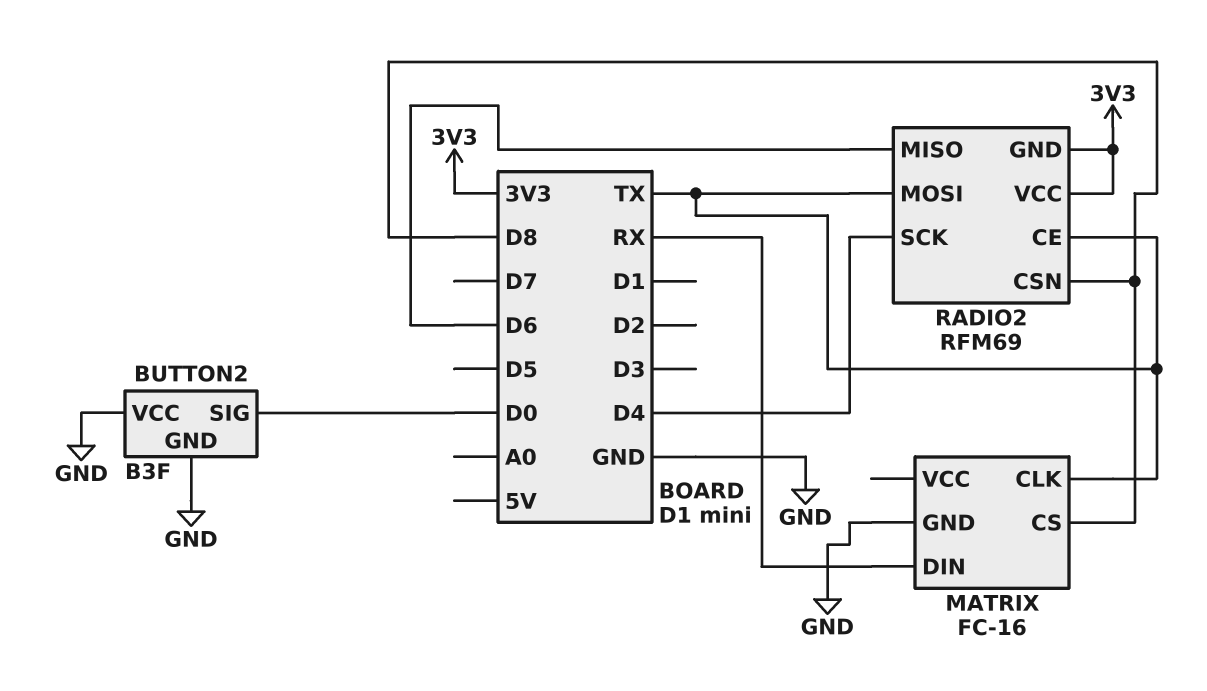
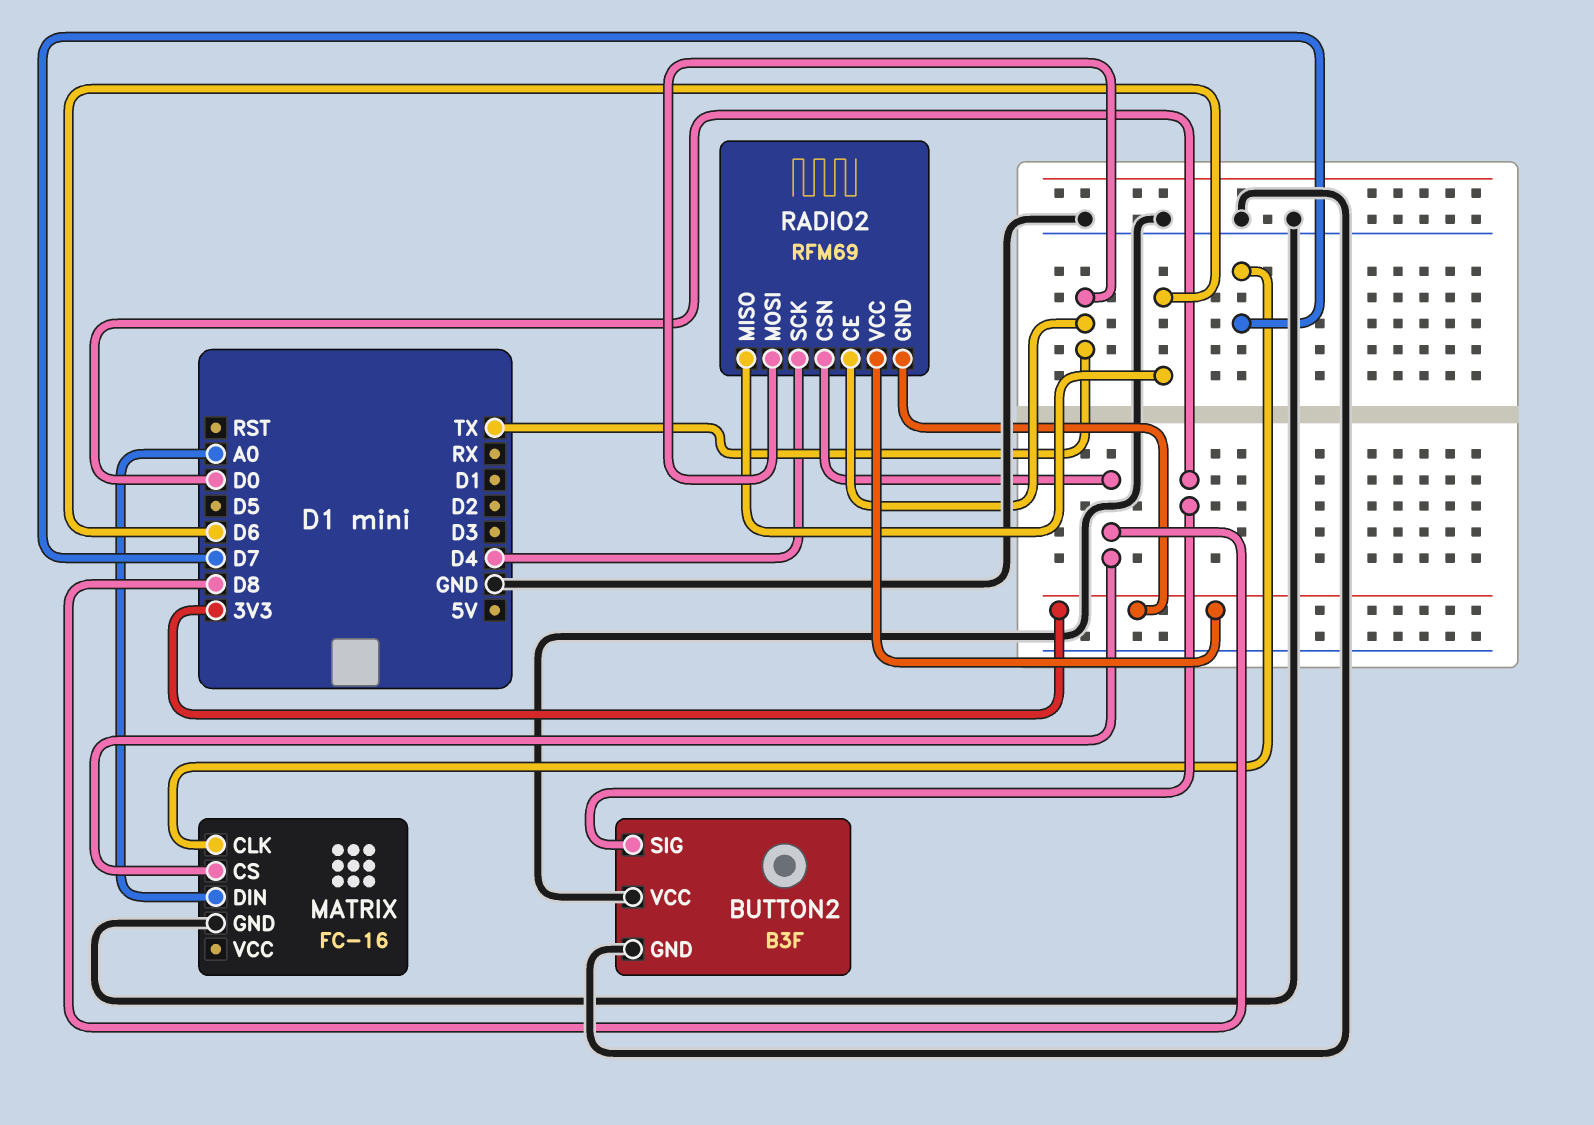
MATRIX pin CLK: TX -> D7
MATRIX pin DIN: RX -> A0

